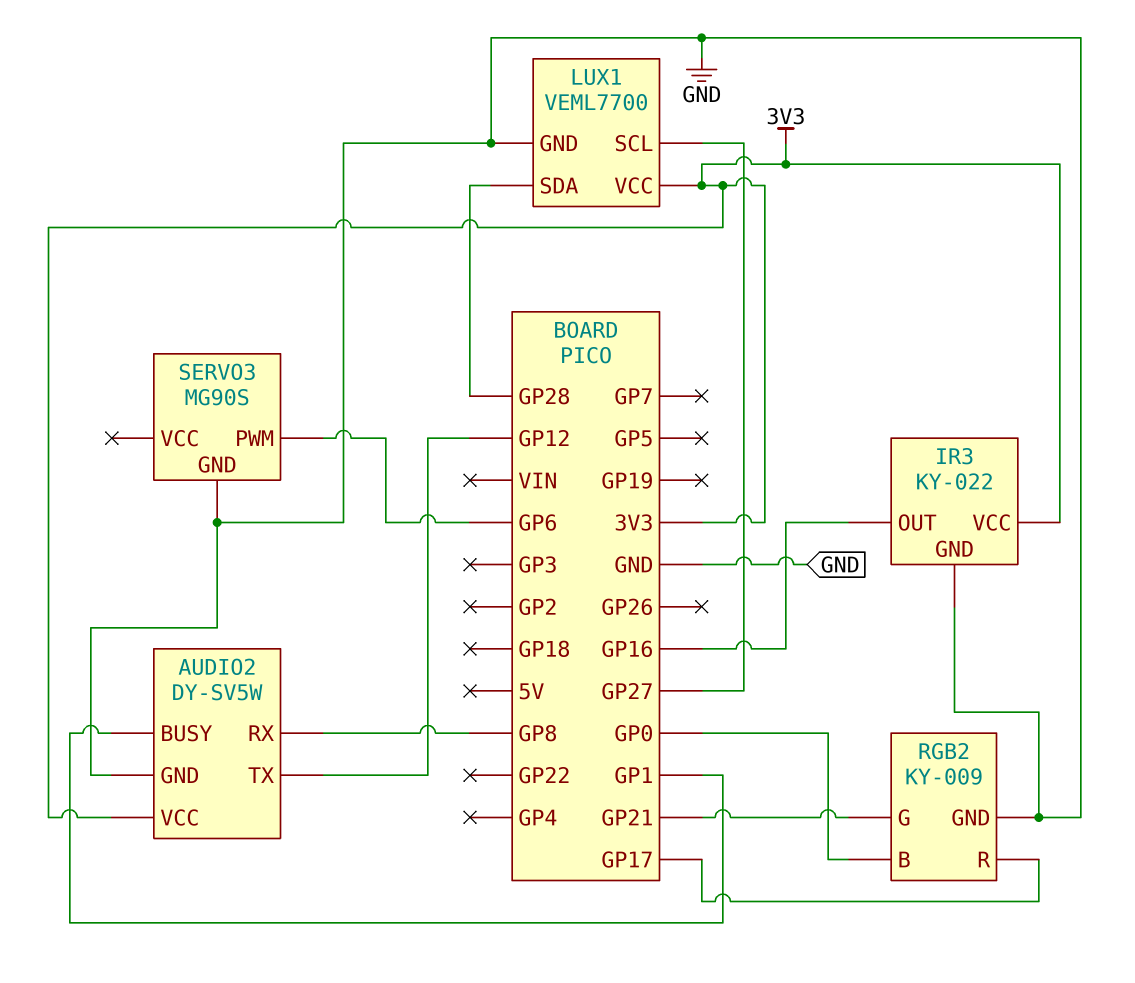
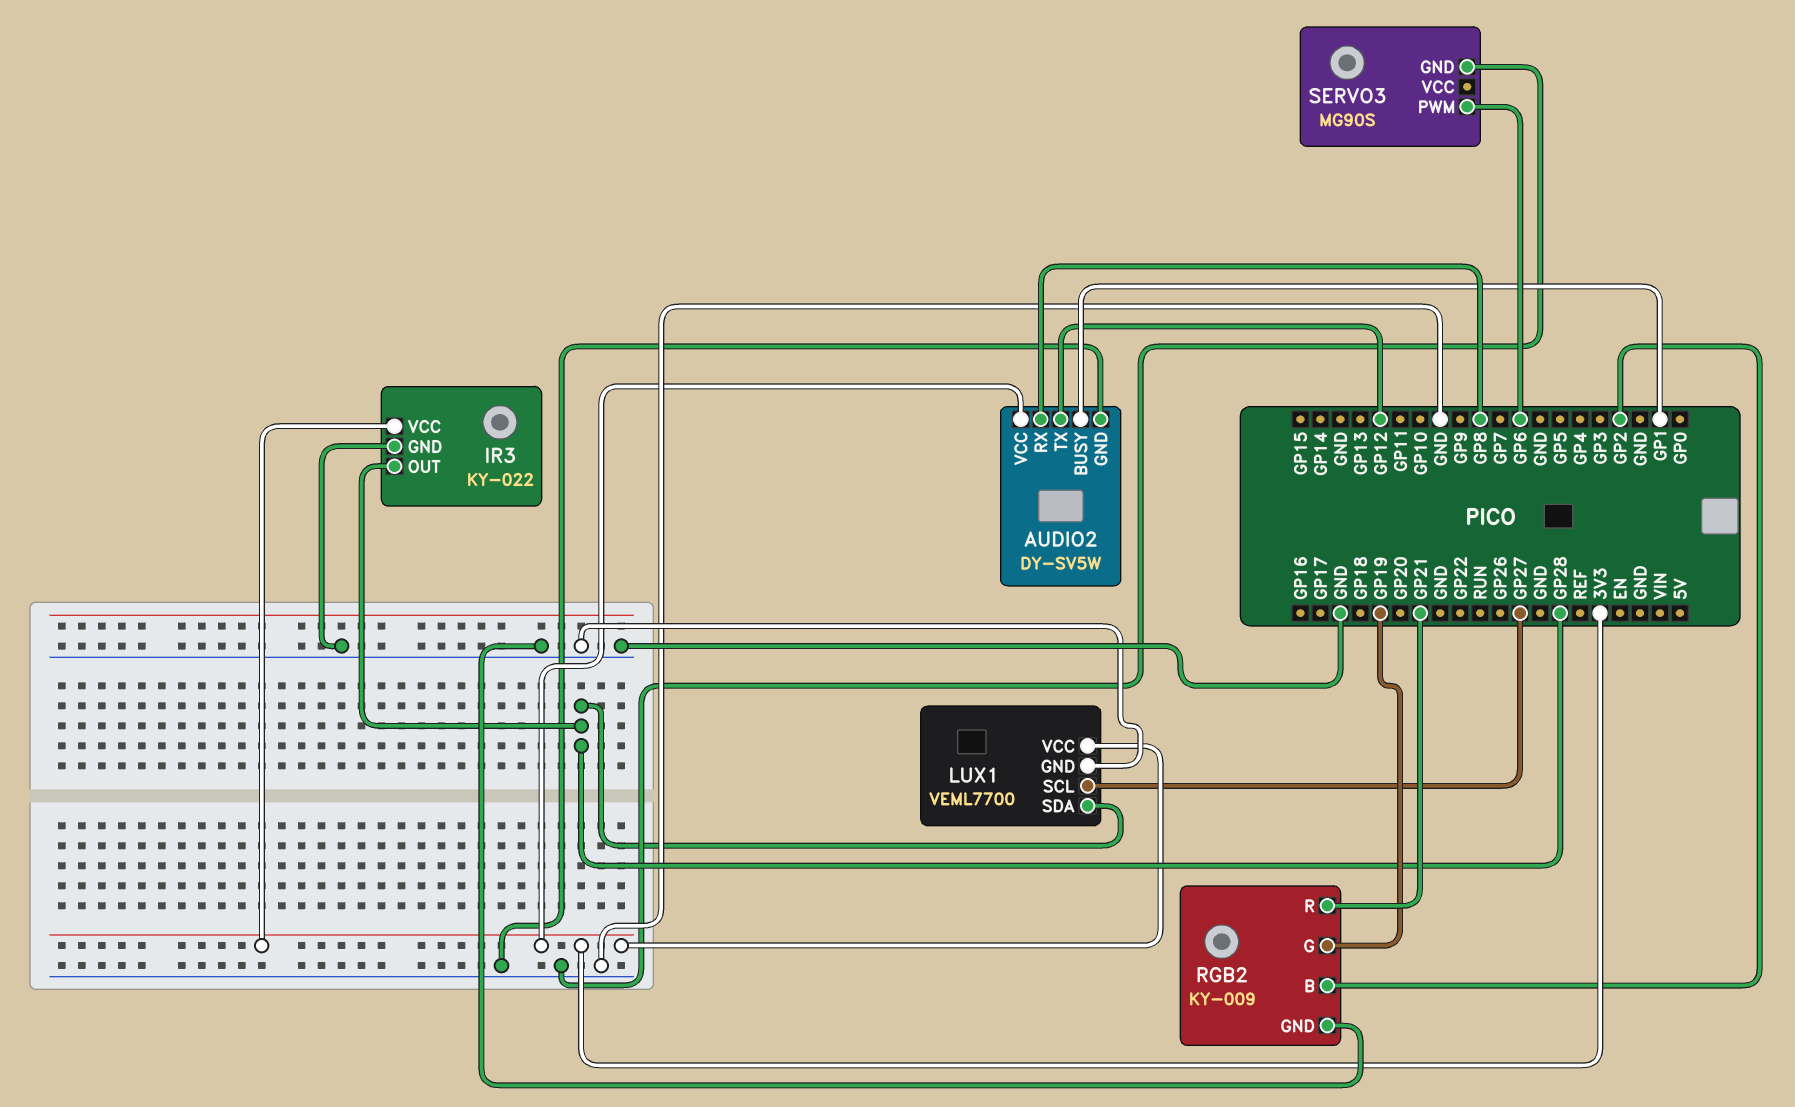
IR3 pin OUT: GP16 -> GP28
RGB2 pin B: GP0 -> GP2
RGB2 pin G: GP21 -> GP19
RGB2 pin R: GP17 -> GP21

